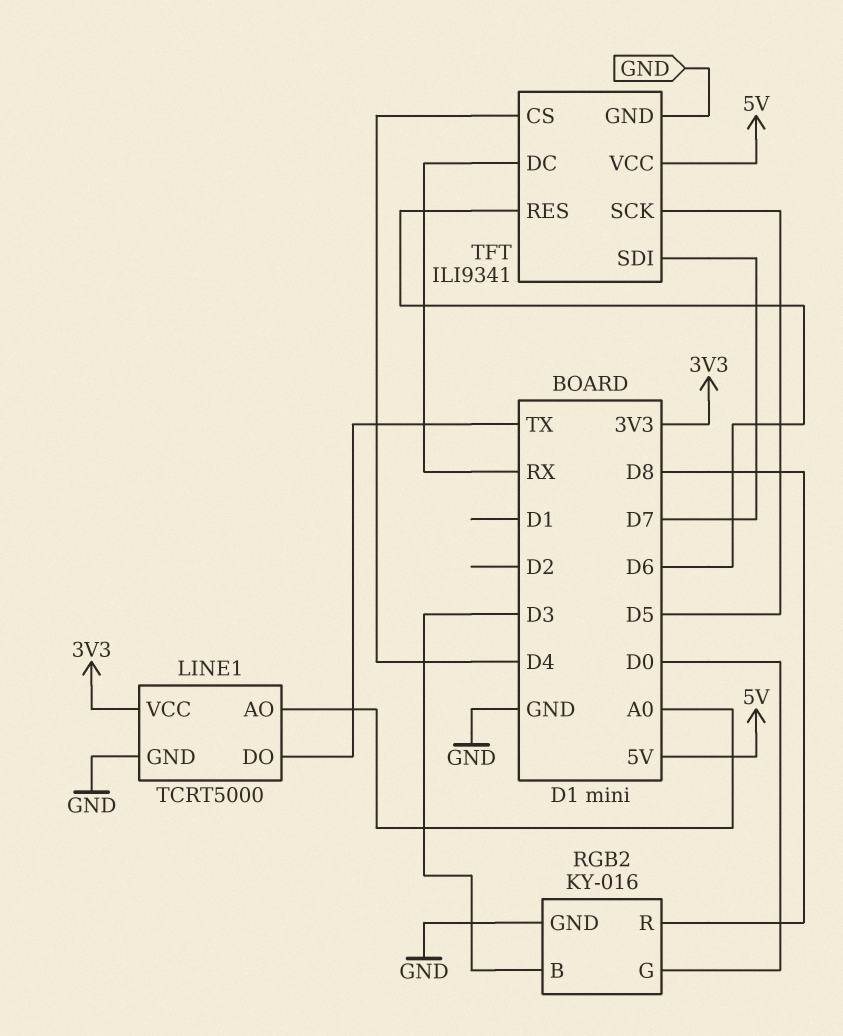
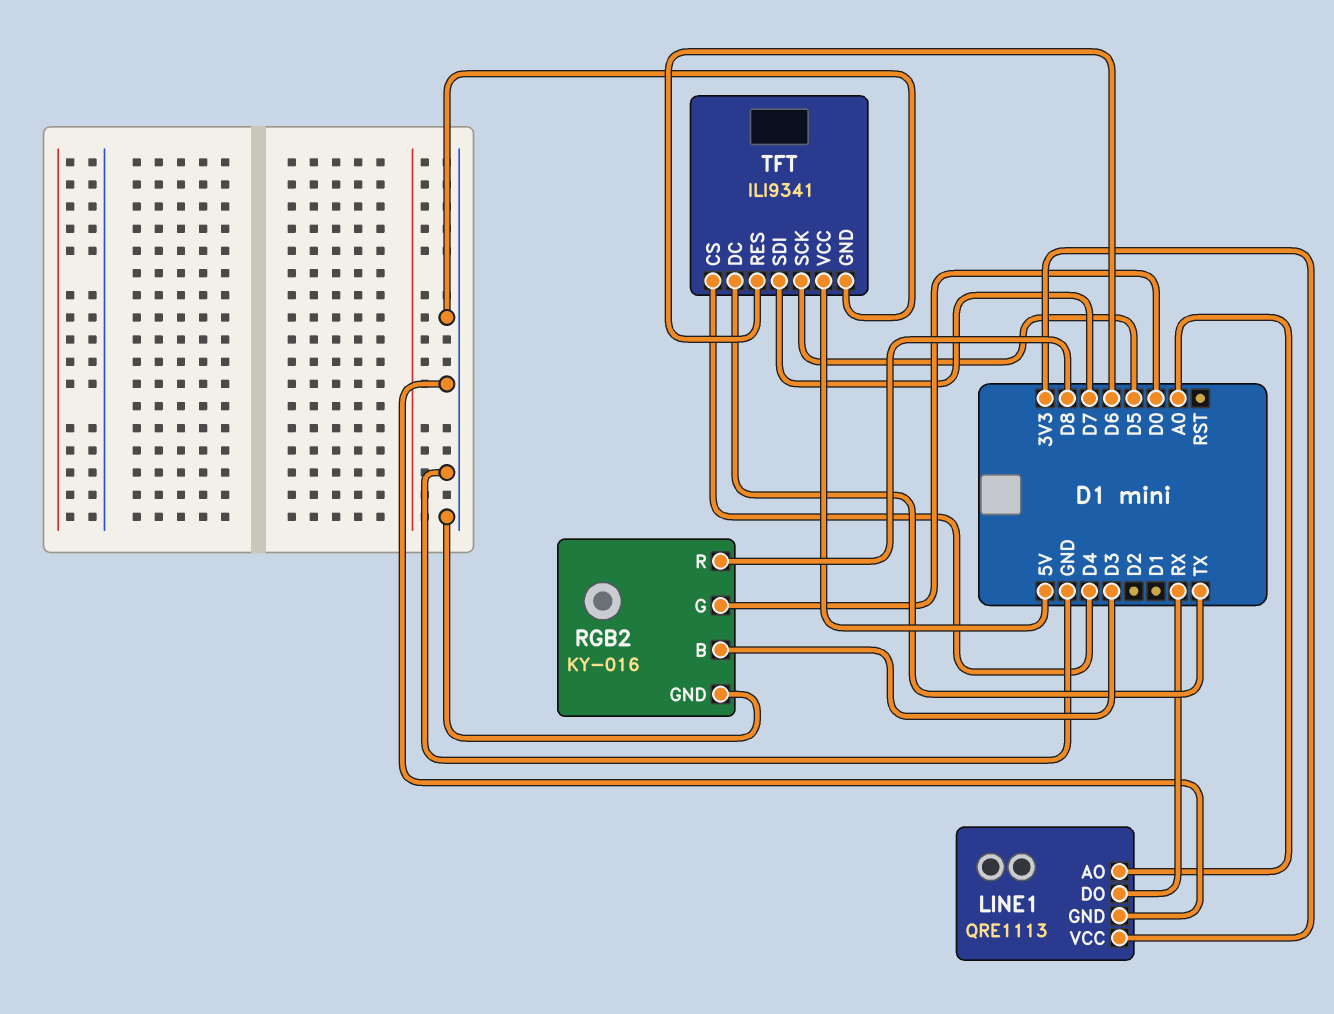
LINE1: TCRT5000 -> QRE1113
LINE1 pin DO: TX -> RX
TFT pin DC: RX -> TX

